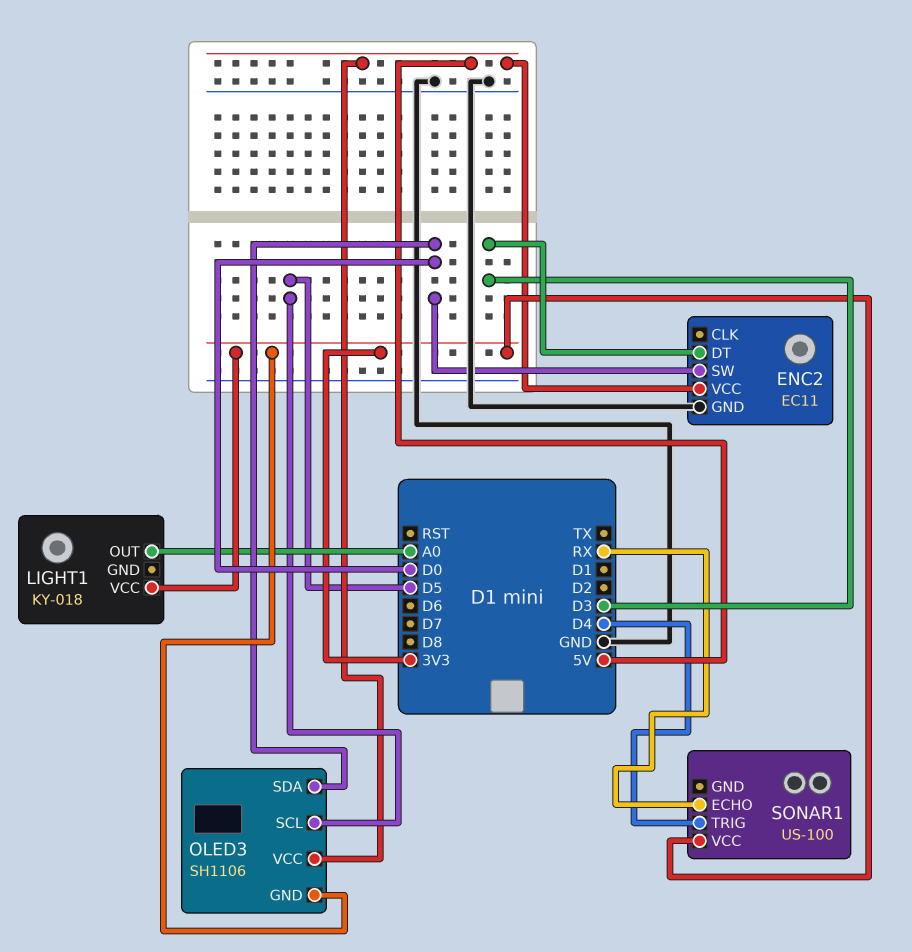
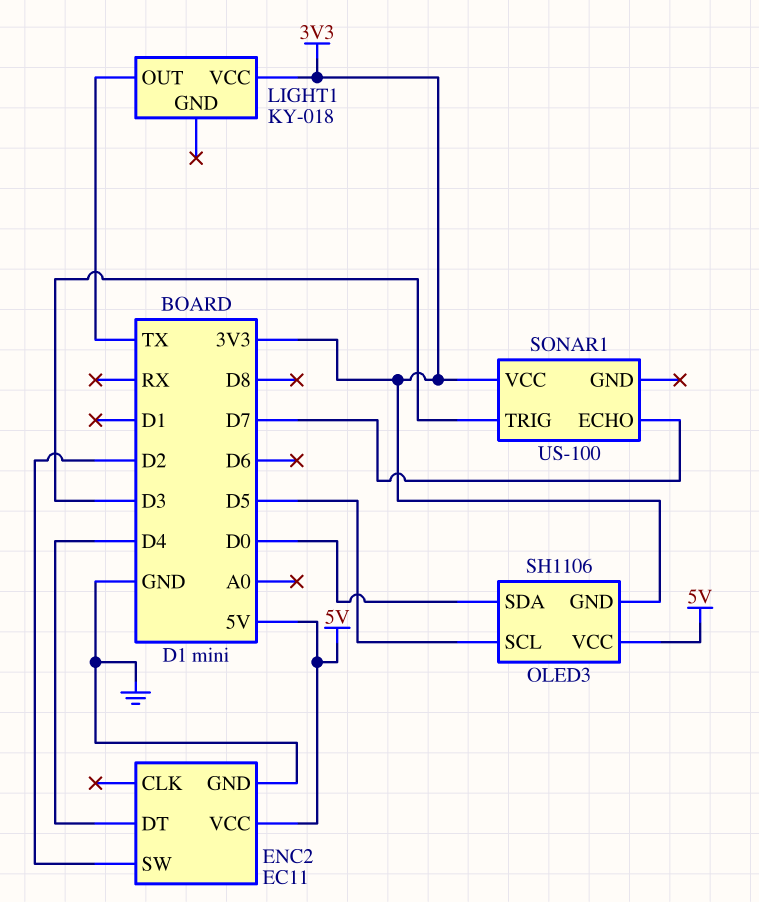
ENC2 pin DT: D3 -> D4
ENC2 pin SW: D0 -> D2
LIGHT1 pin OUT: A0 -> TX
SONAR1 pin ECHO: RX -> D7
SONAR1 pin TRIG: D4 -> D3

